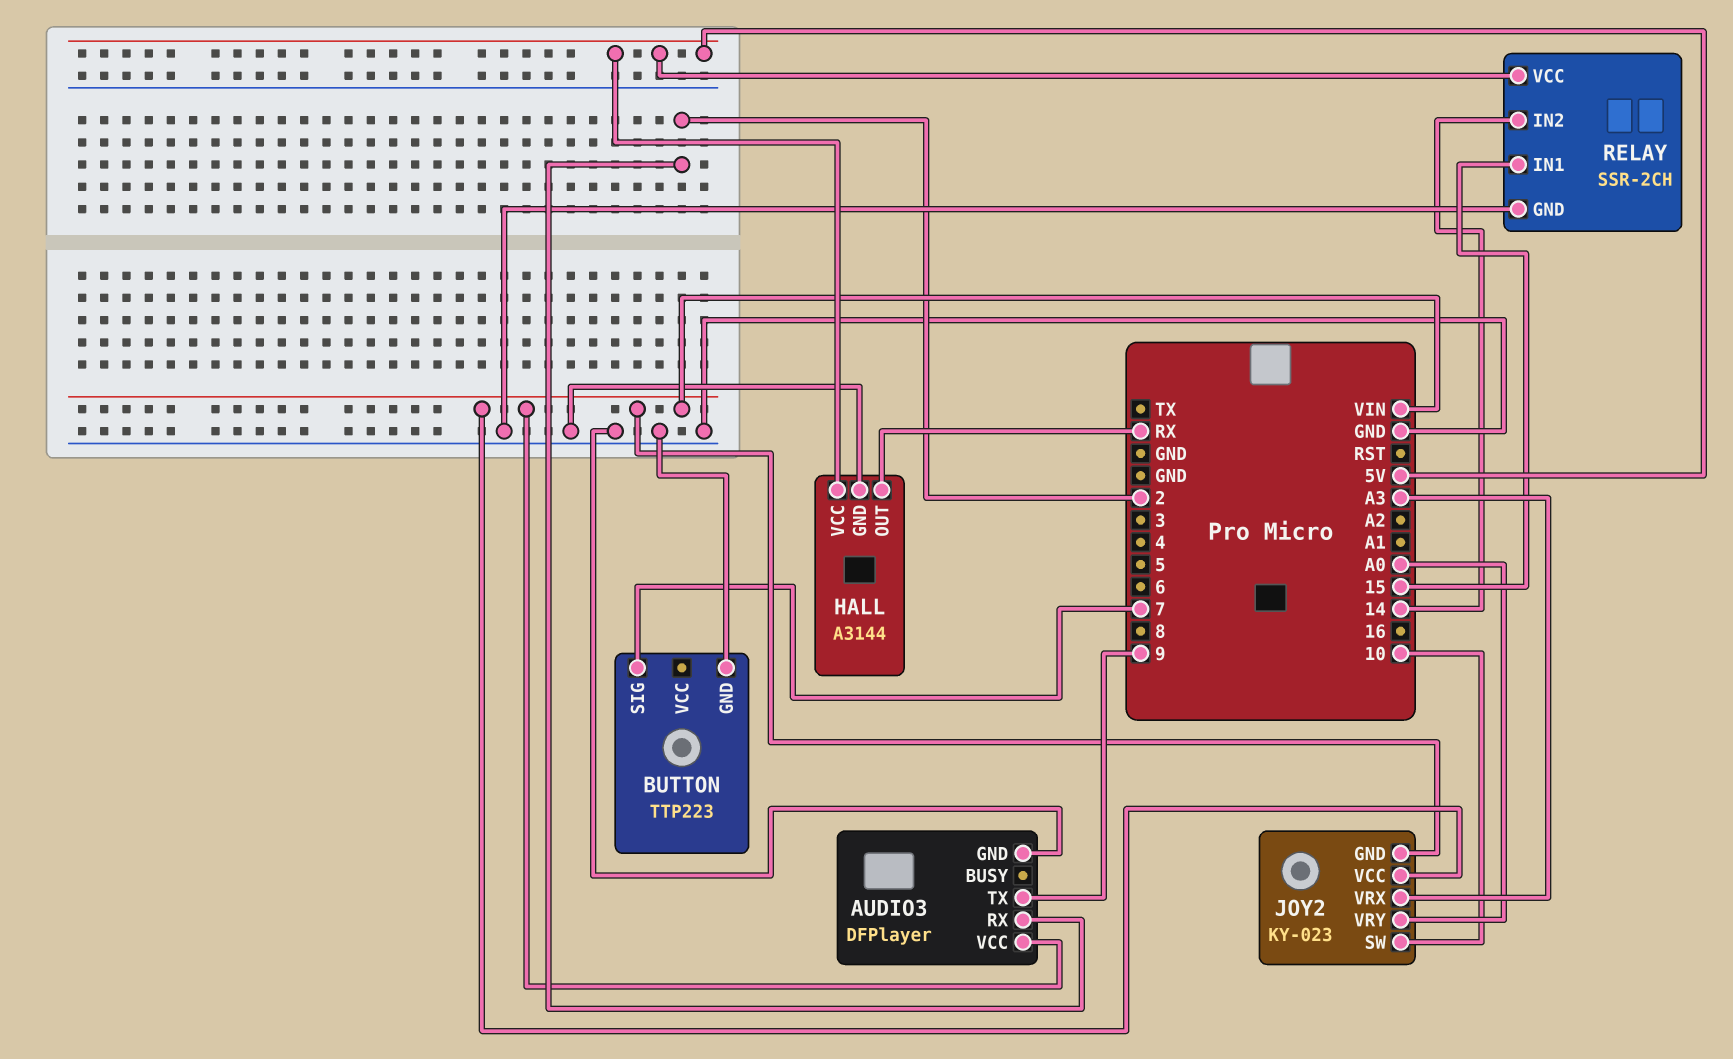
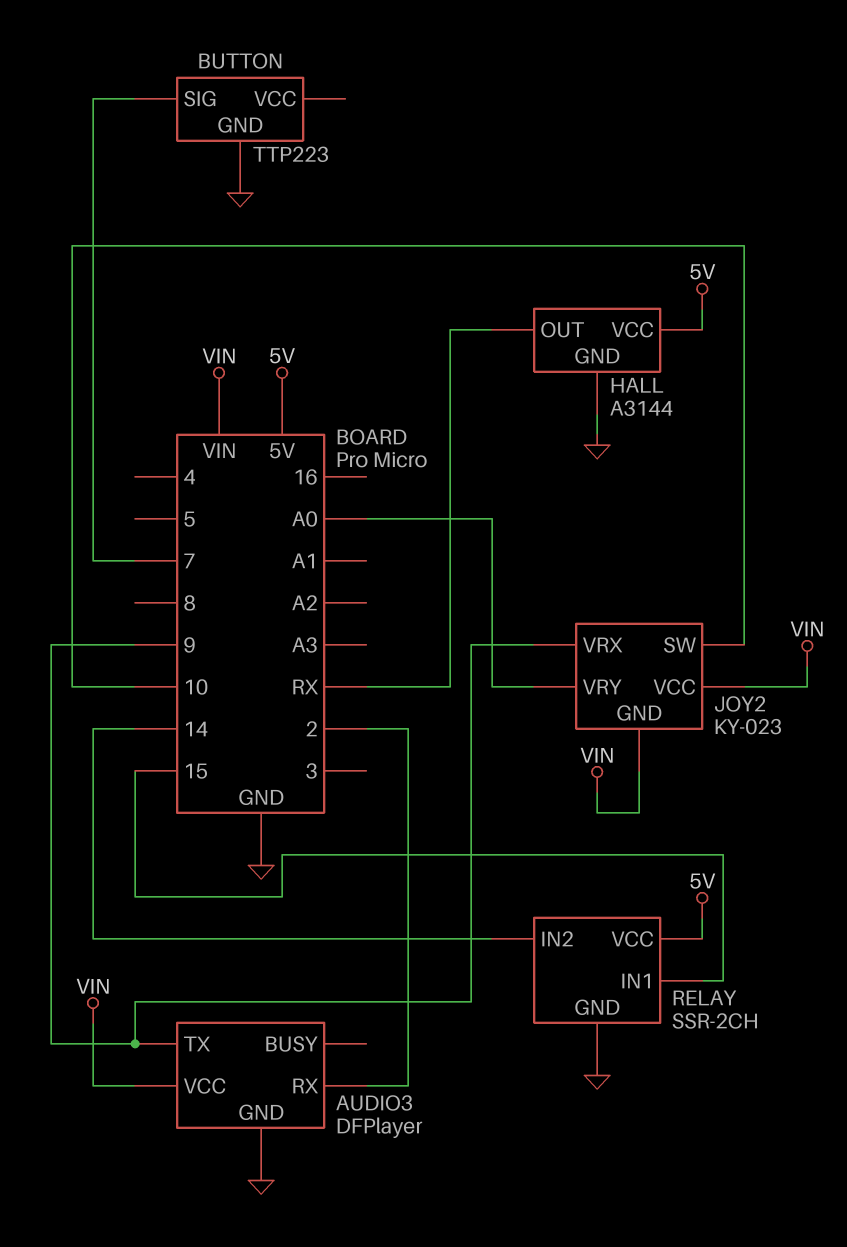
JOY2 pin VRX: A3 -> 9

